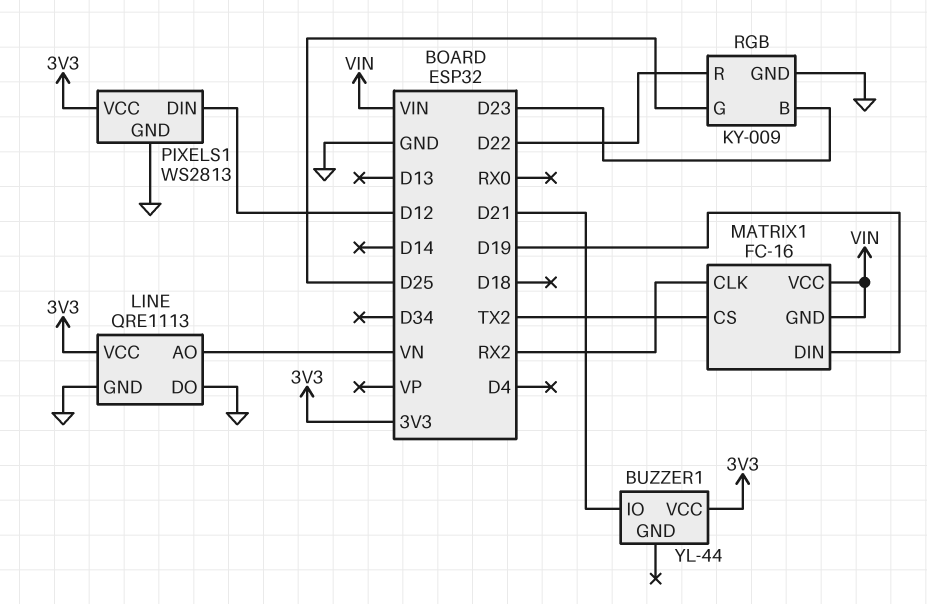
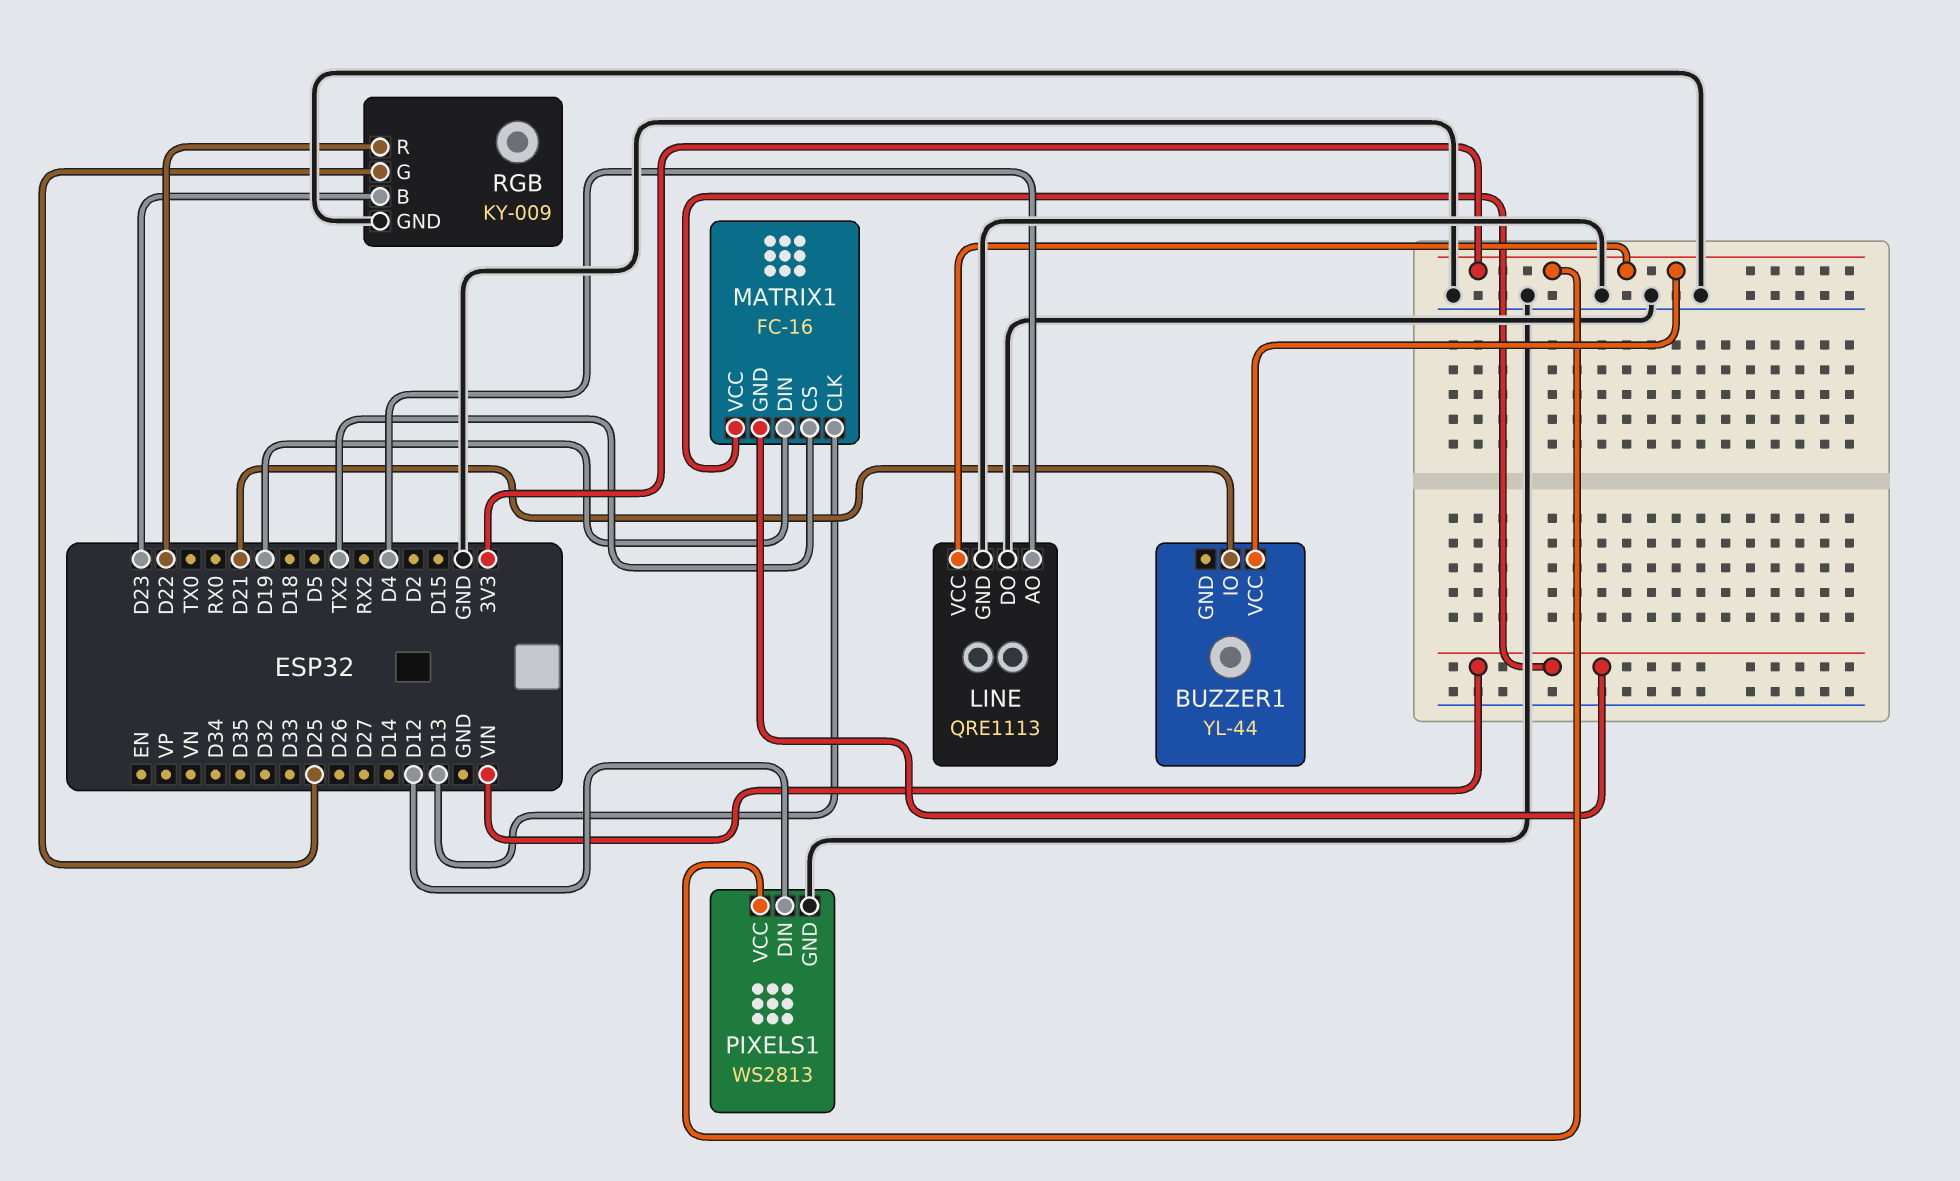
LINE pin AO: VN -> D4
MATRIX1 pin CLK: RX2 -> D13

